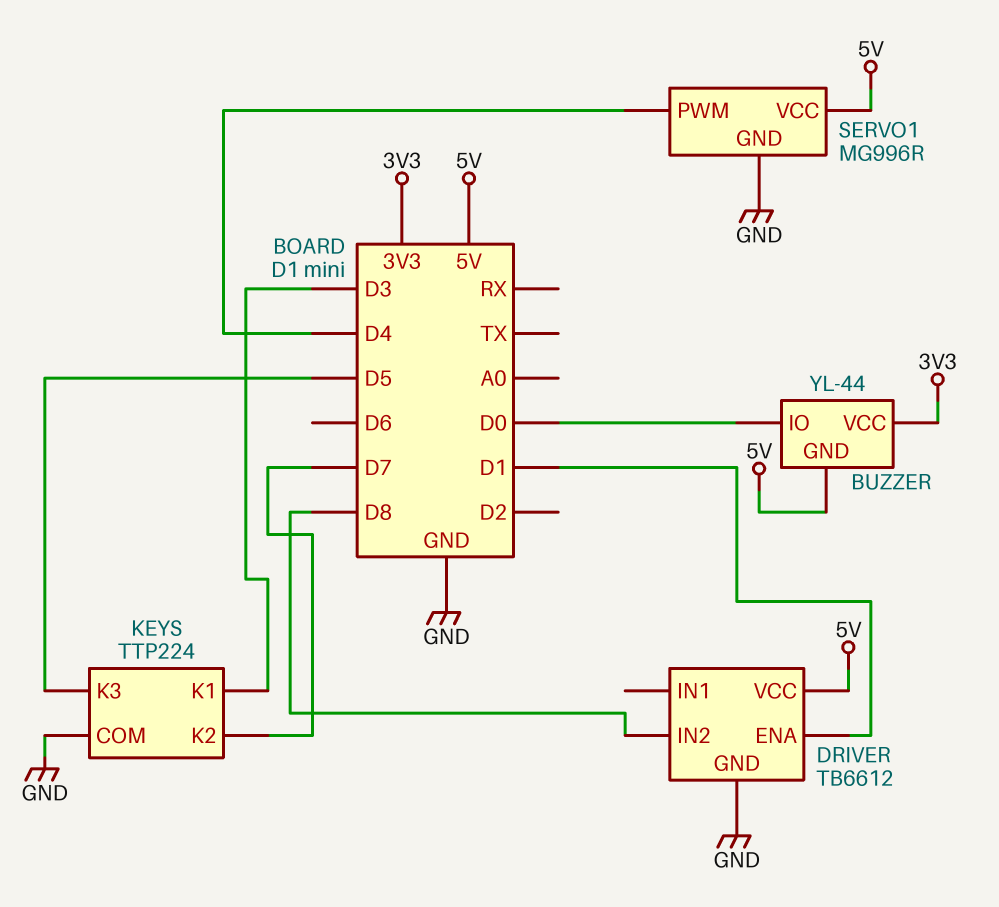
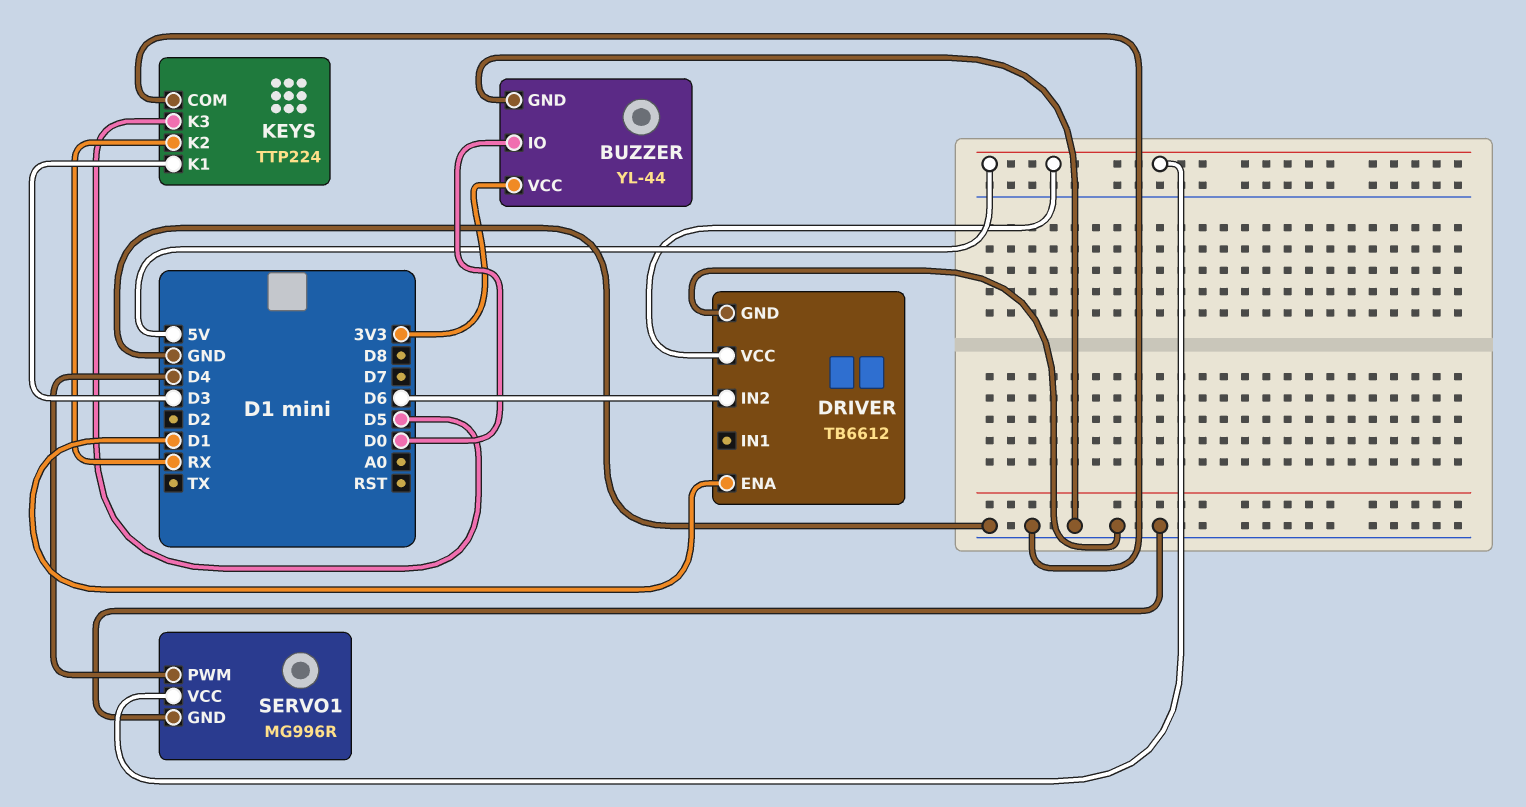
BUZZER pin GND: 5V -> GND
DRIVER pin IN2: D8 -> D6
KEYS pin K2: D7 -> RX

